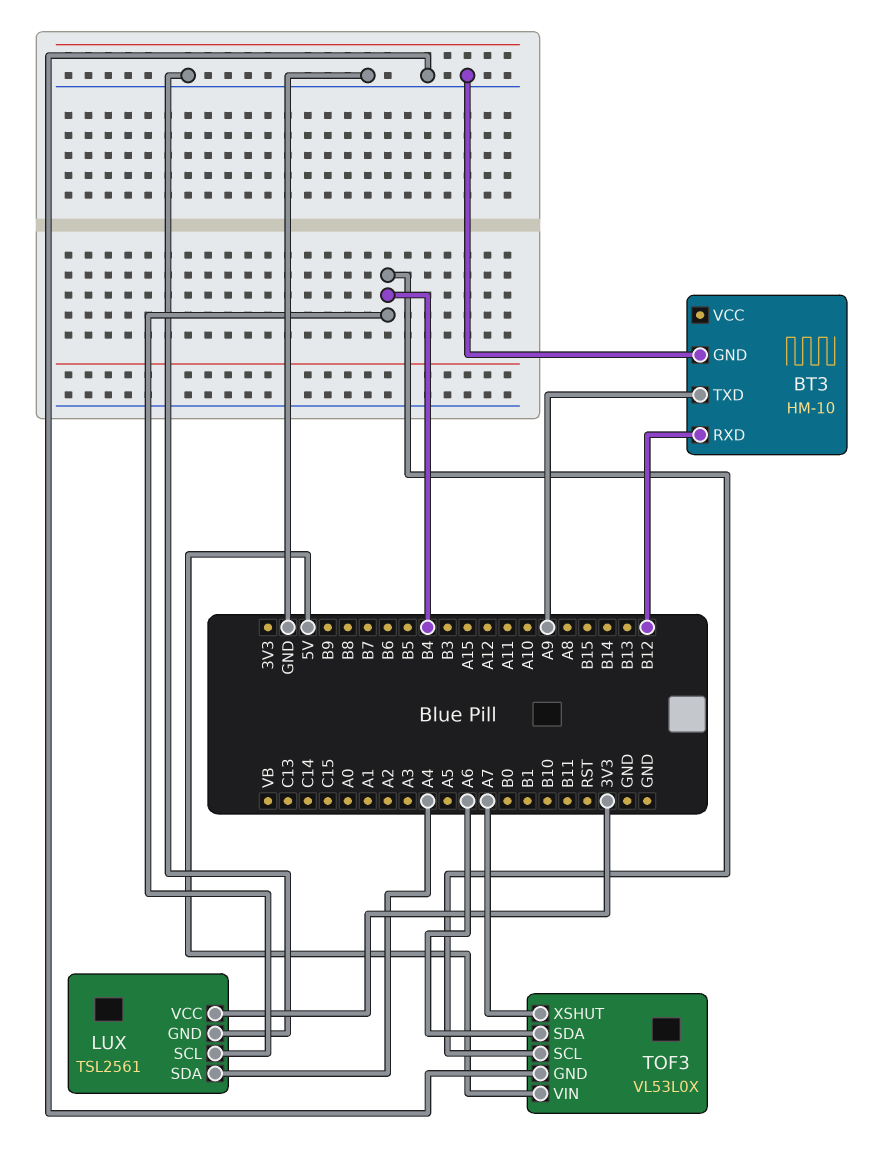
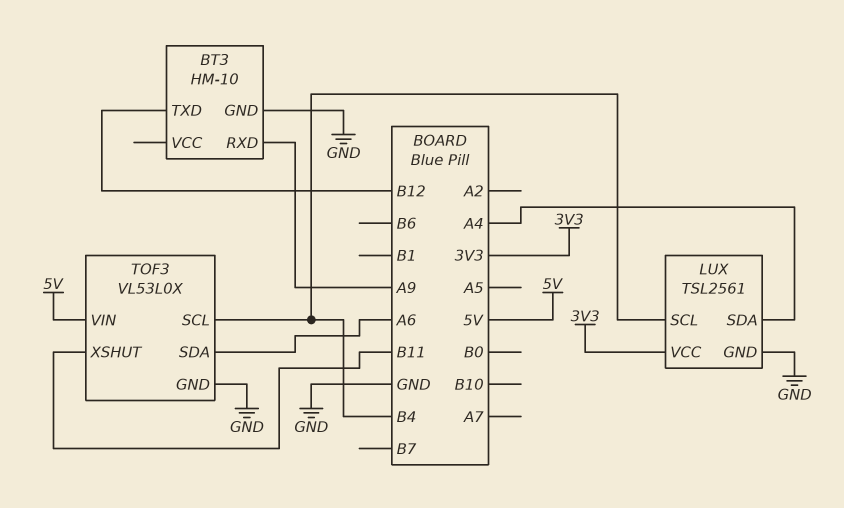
BT3 pin RXD: B12 -> A9
BT3 pin TXD: A9 -> B12
TOF3 pin XSHUT: A7 -> B11

